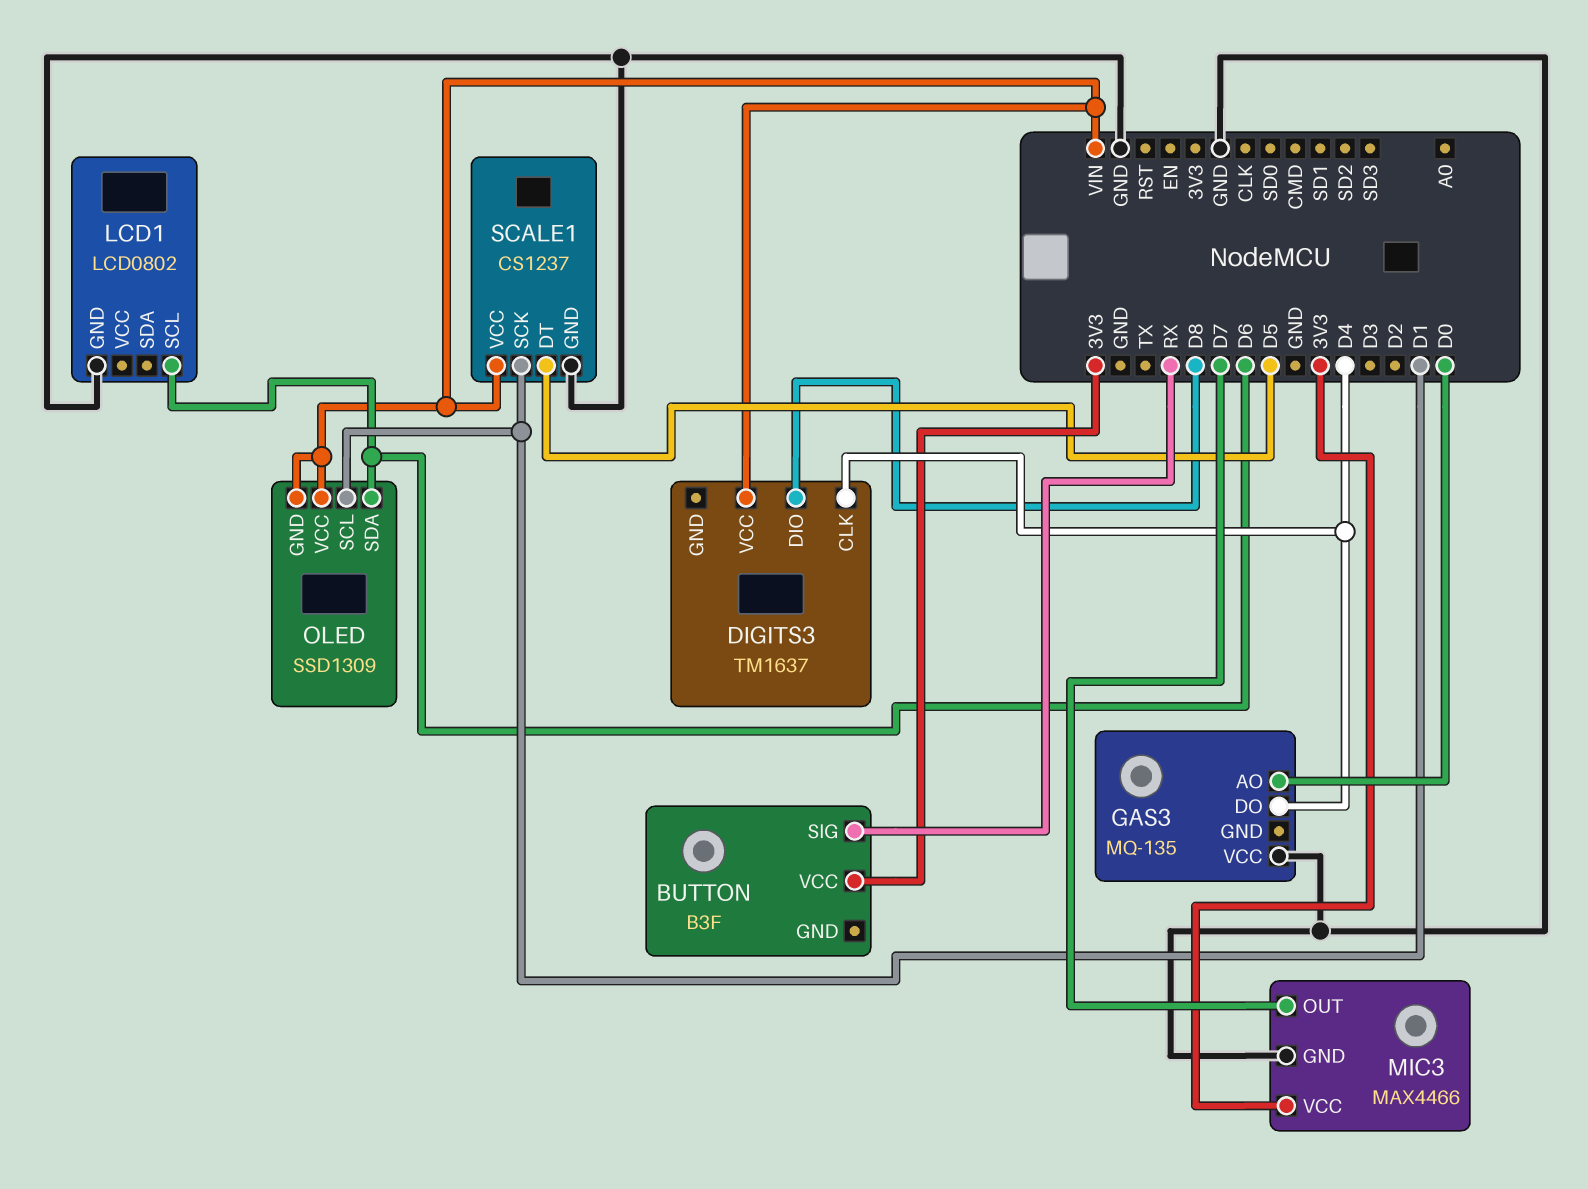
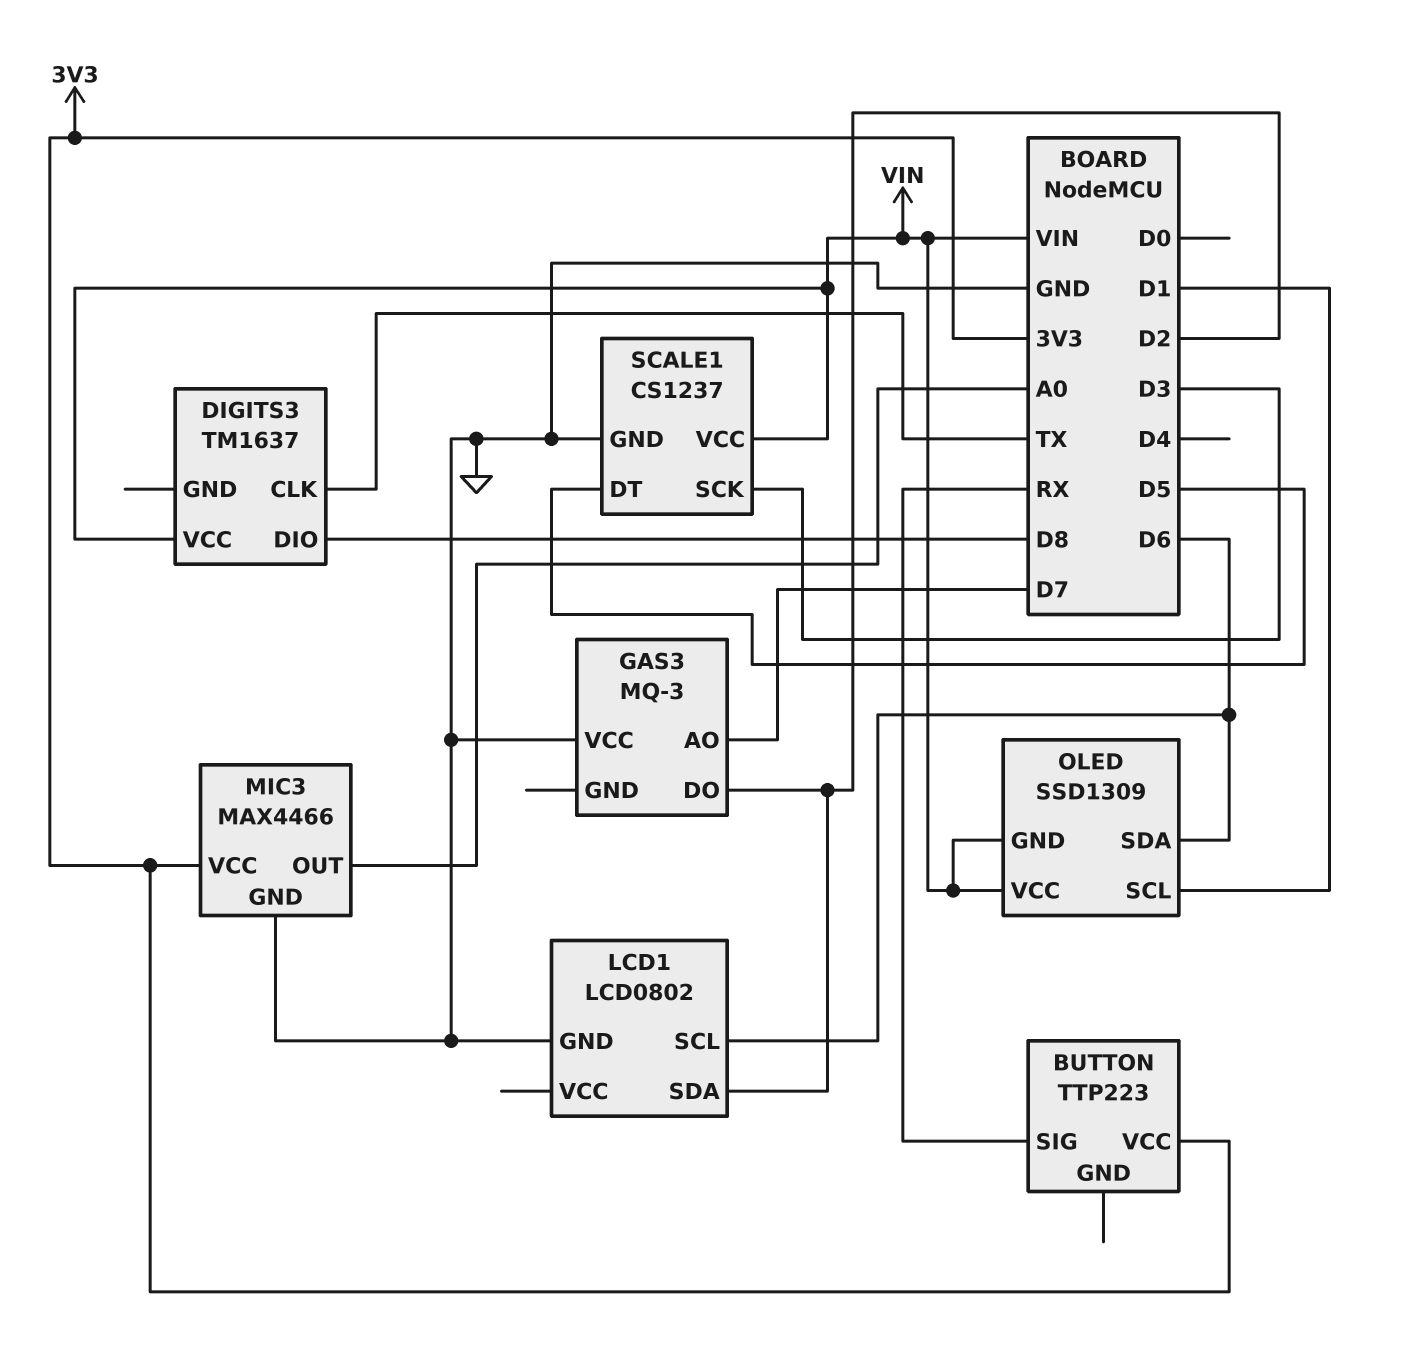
BUTTON: B3F -> TTP223
DIGITS3 pin CLK: D4 -> TX
GAS3: MQ-135 -> MQ-3
GAS3 pin AO: D0 -> D7
GAS3 pin DO: D4 -> D2
LCD1 pin SDA: none -> D2
MIC3 pin OUT: D7 -> A0
SCALE1 pin SCK: D1 -> D3

